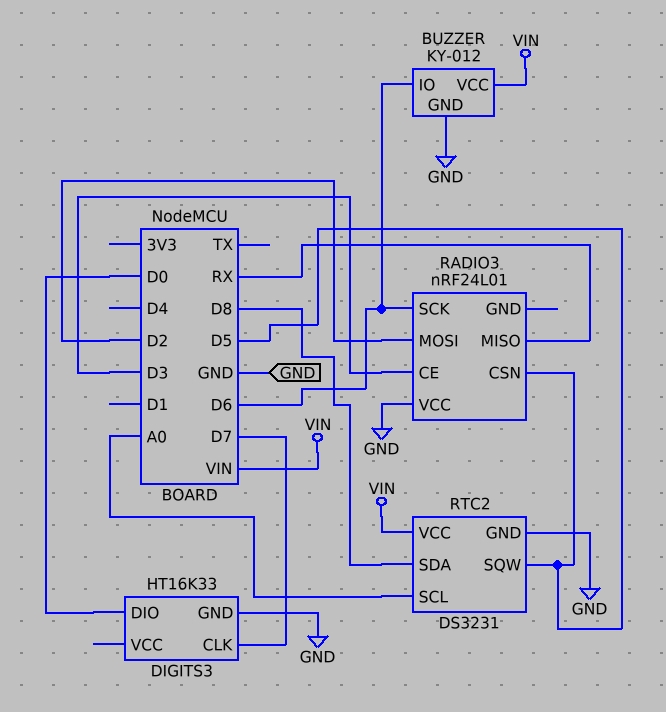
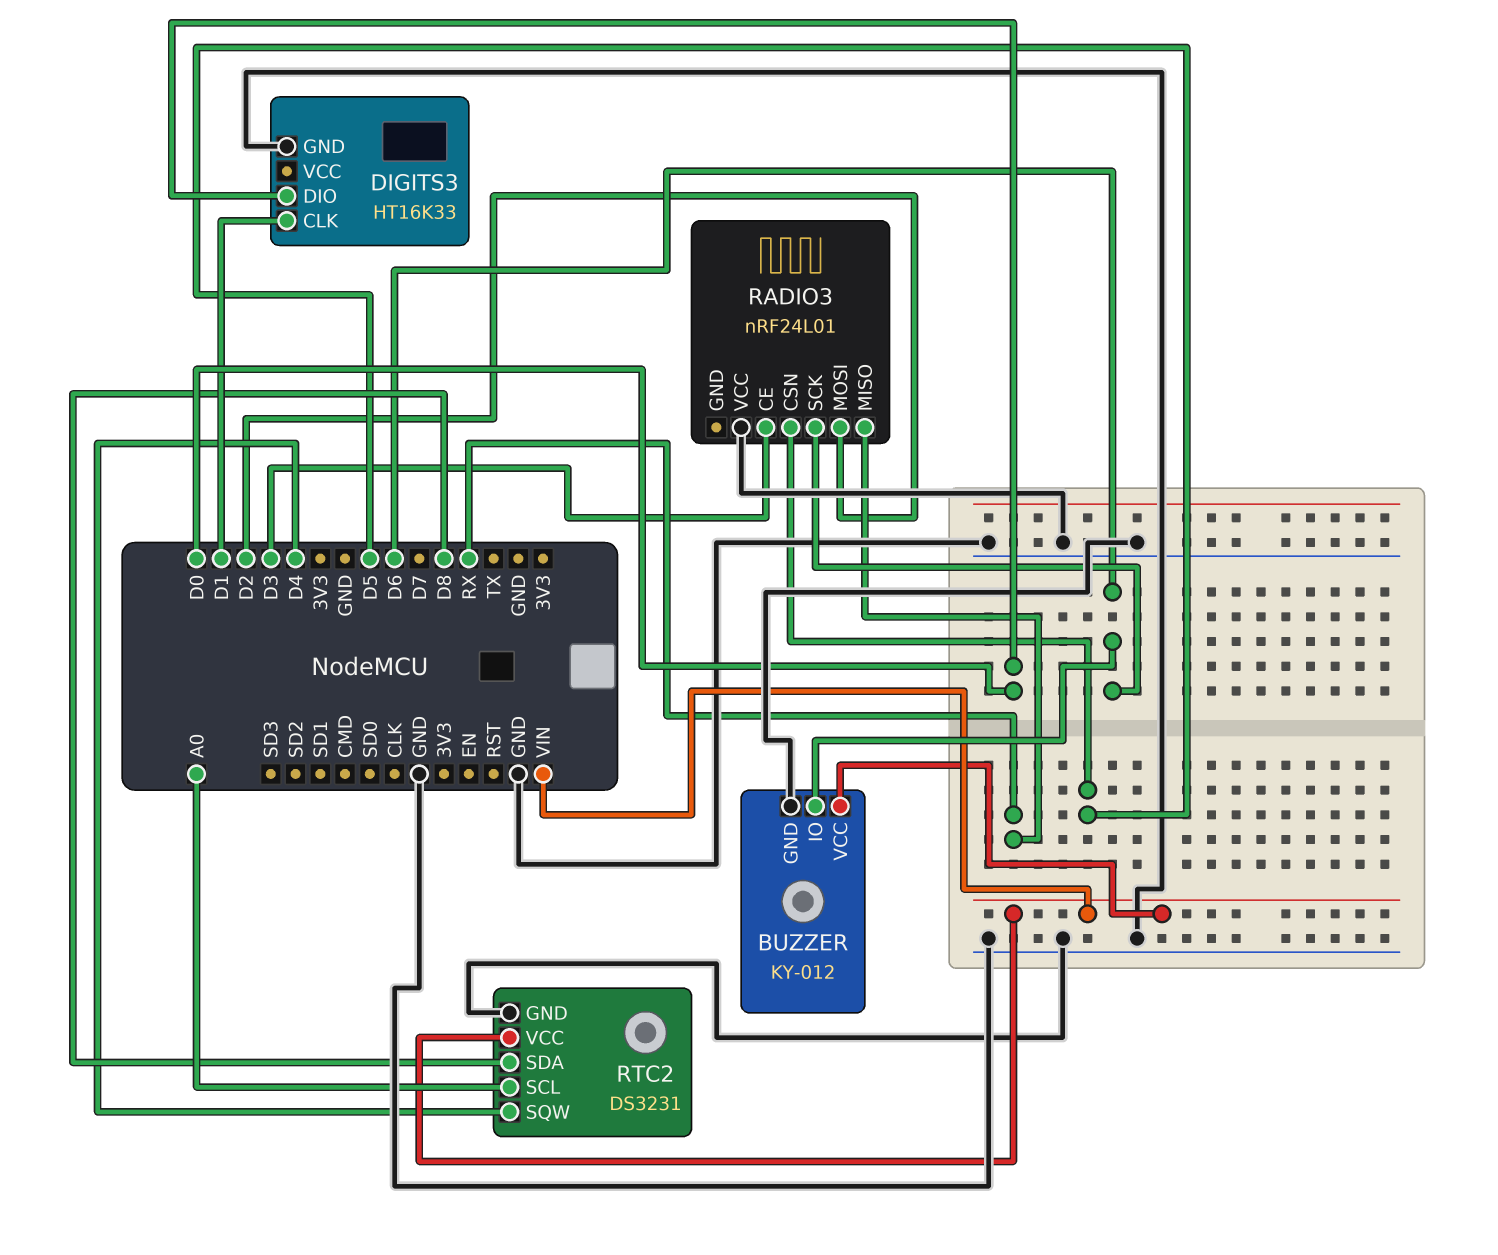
DIGITS3 pin CLK: D7 -> D1
RTC2 pin SQW: D5 -> D4

